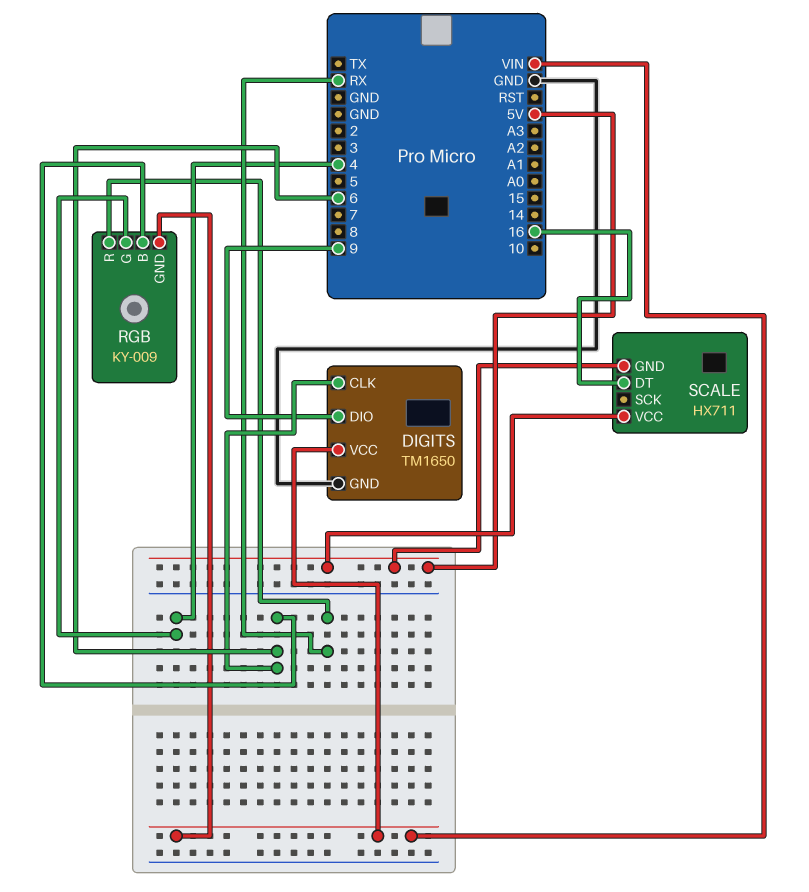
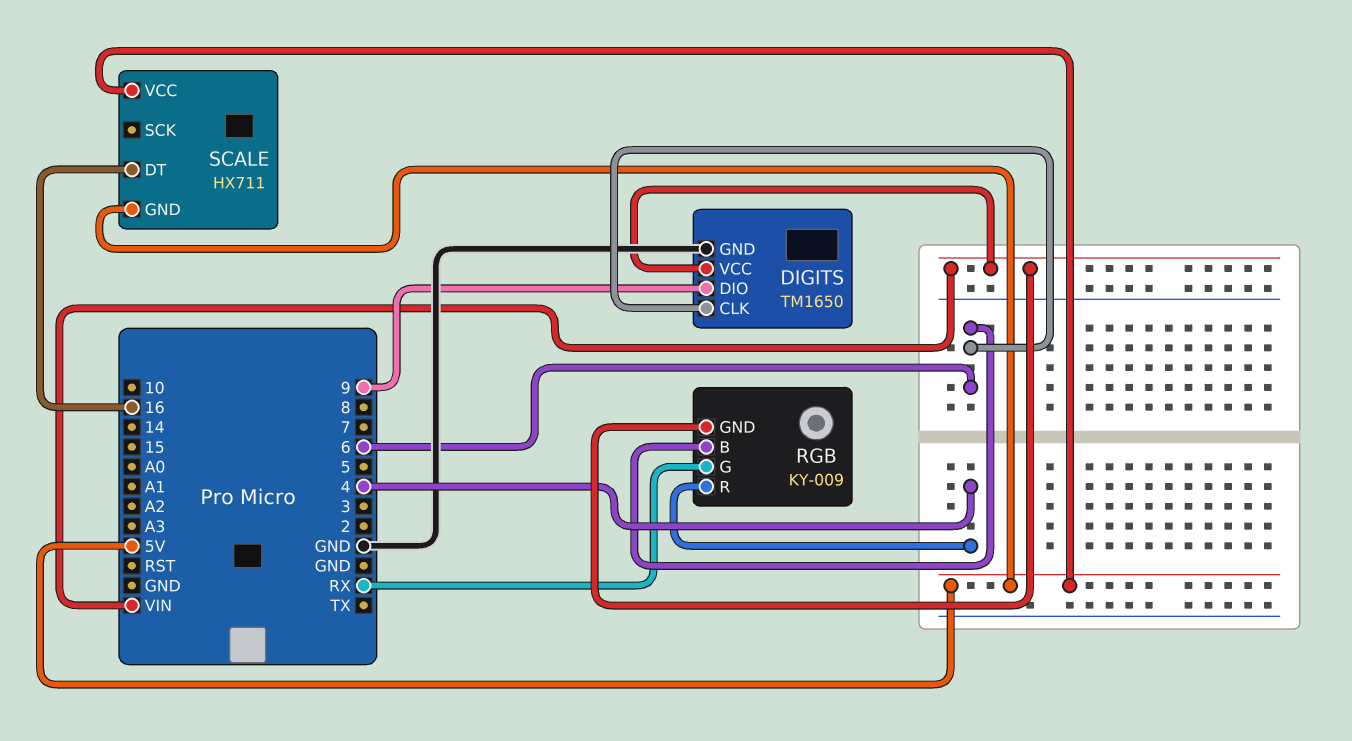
RGB pin G: 4 -> RX
RGB pin R: RX -> 4

